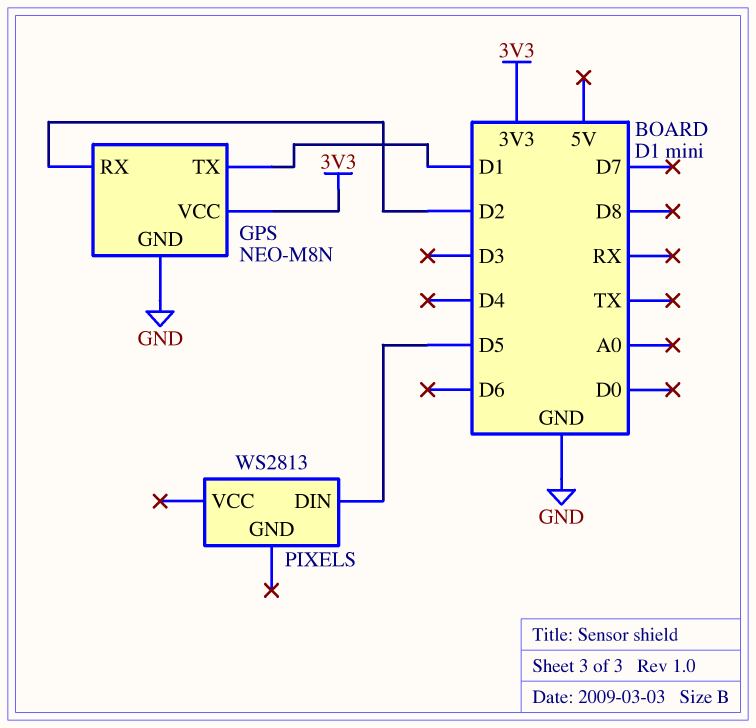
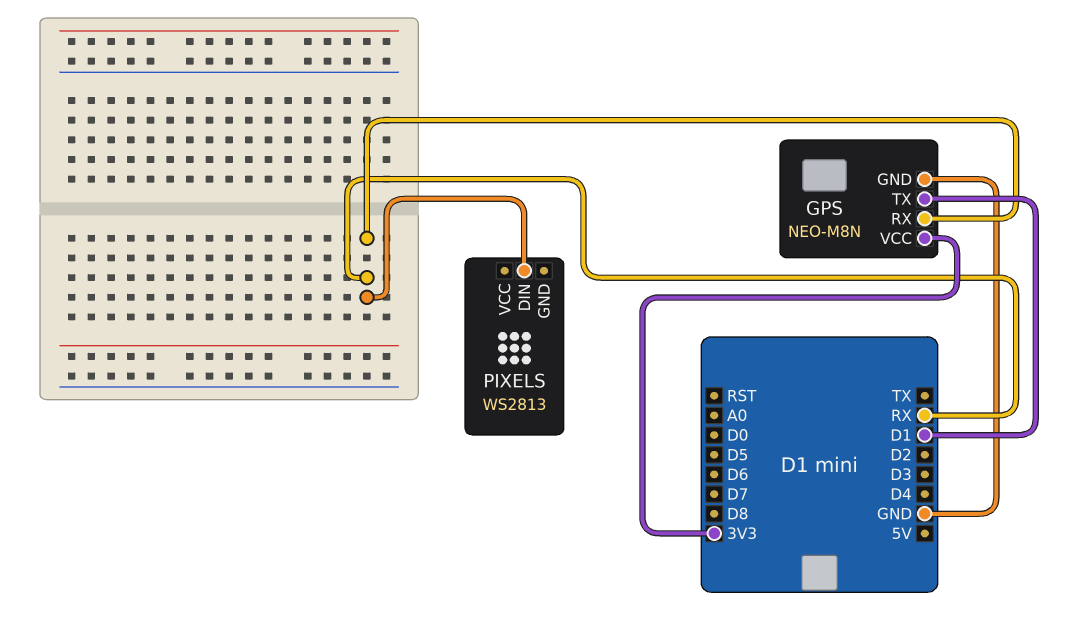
GPS pin RX: D2 -> RX
PIXELS pin DIN: D5 -> RX

